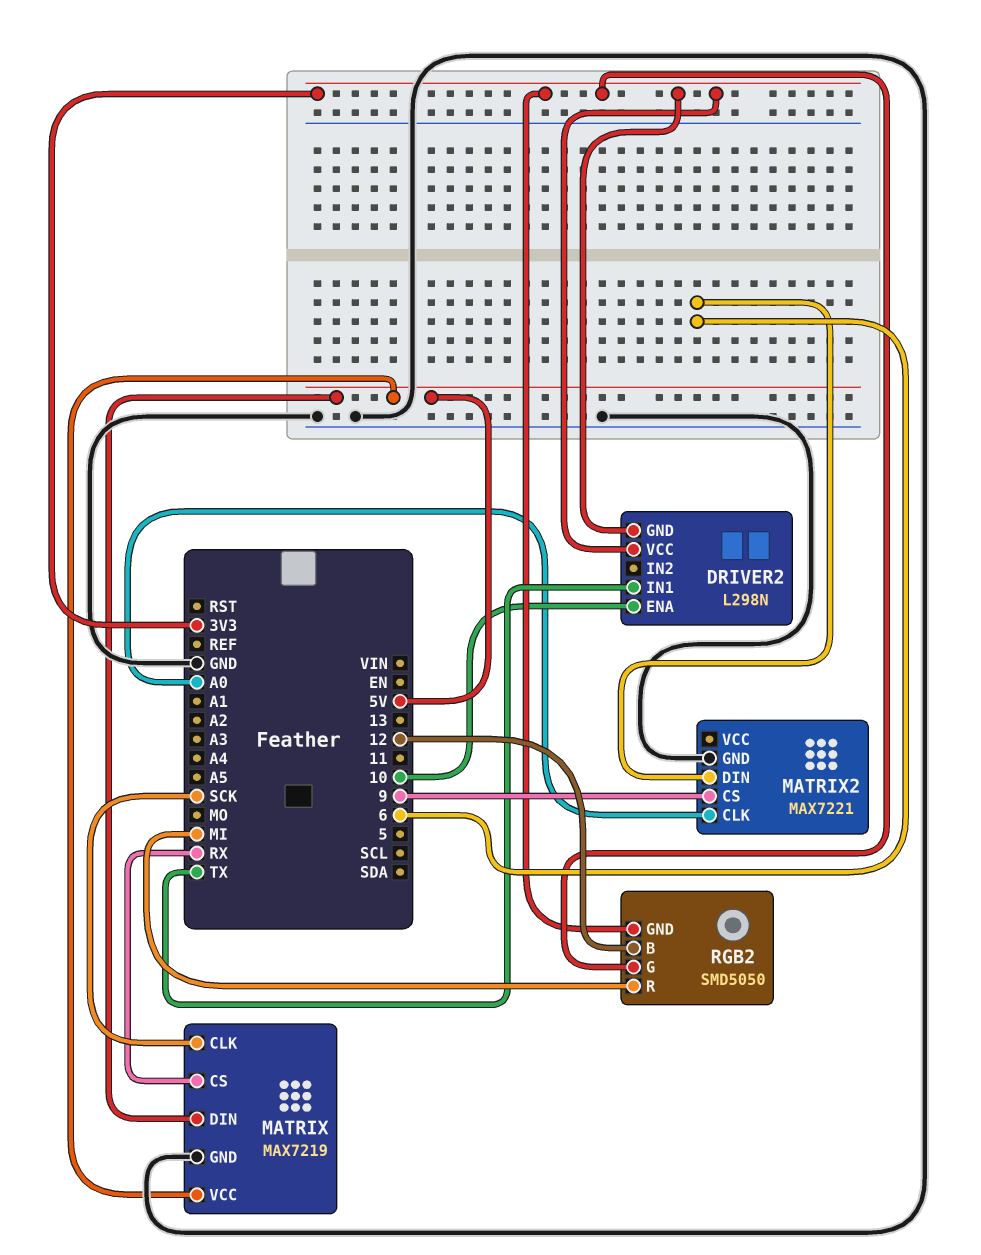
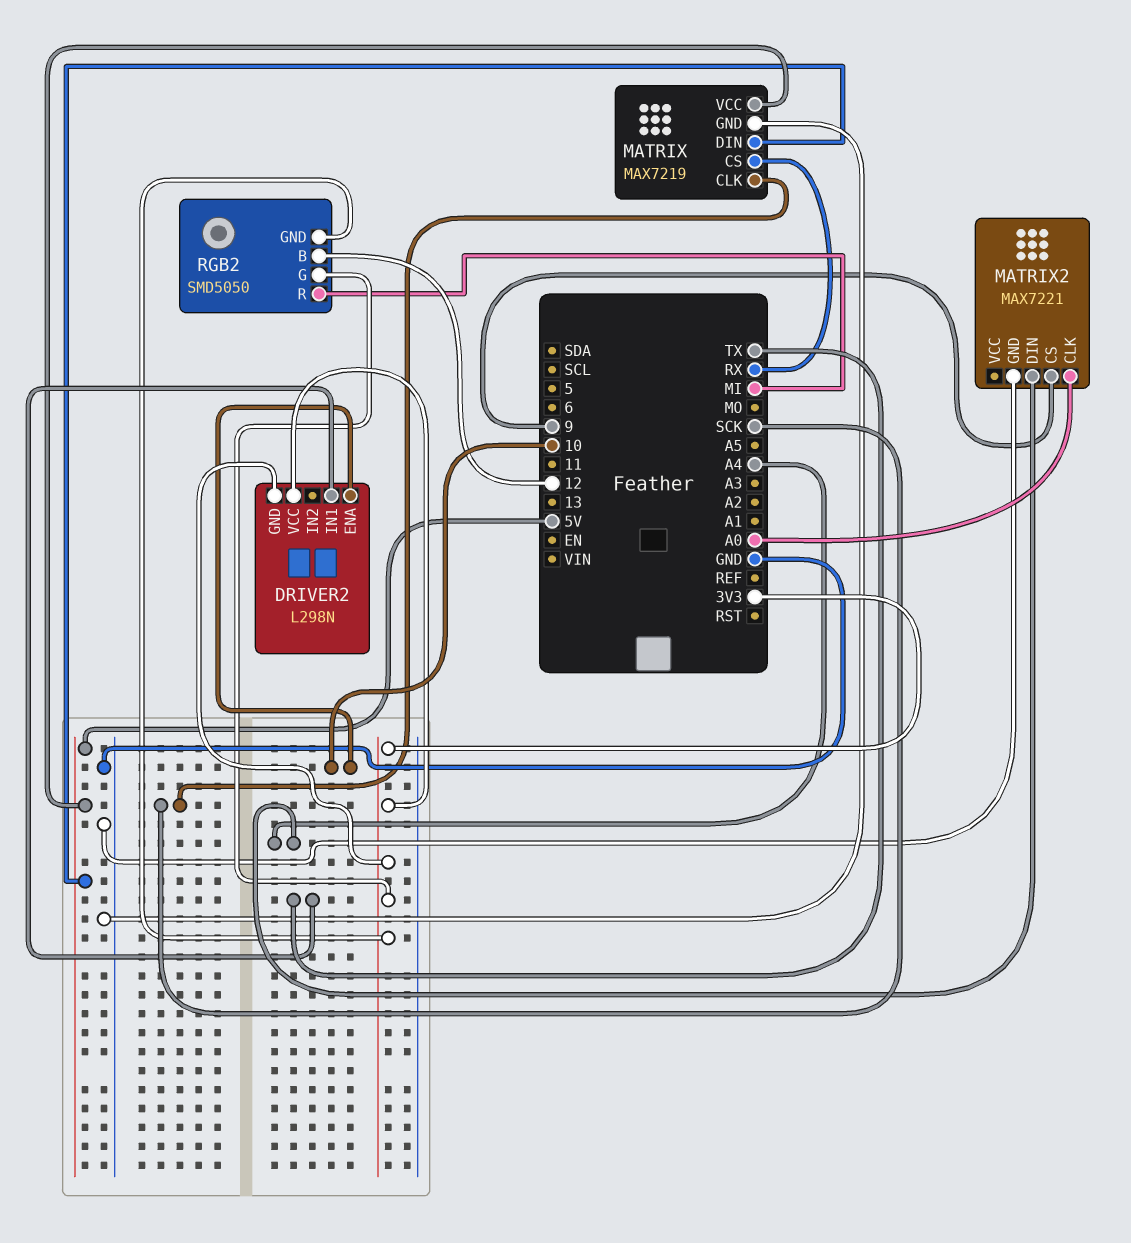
MATRIX2 pin DIN: 6 -> A4

